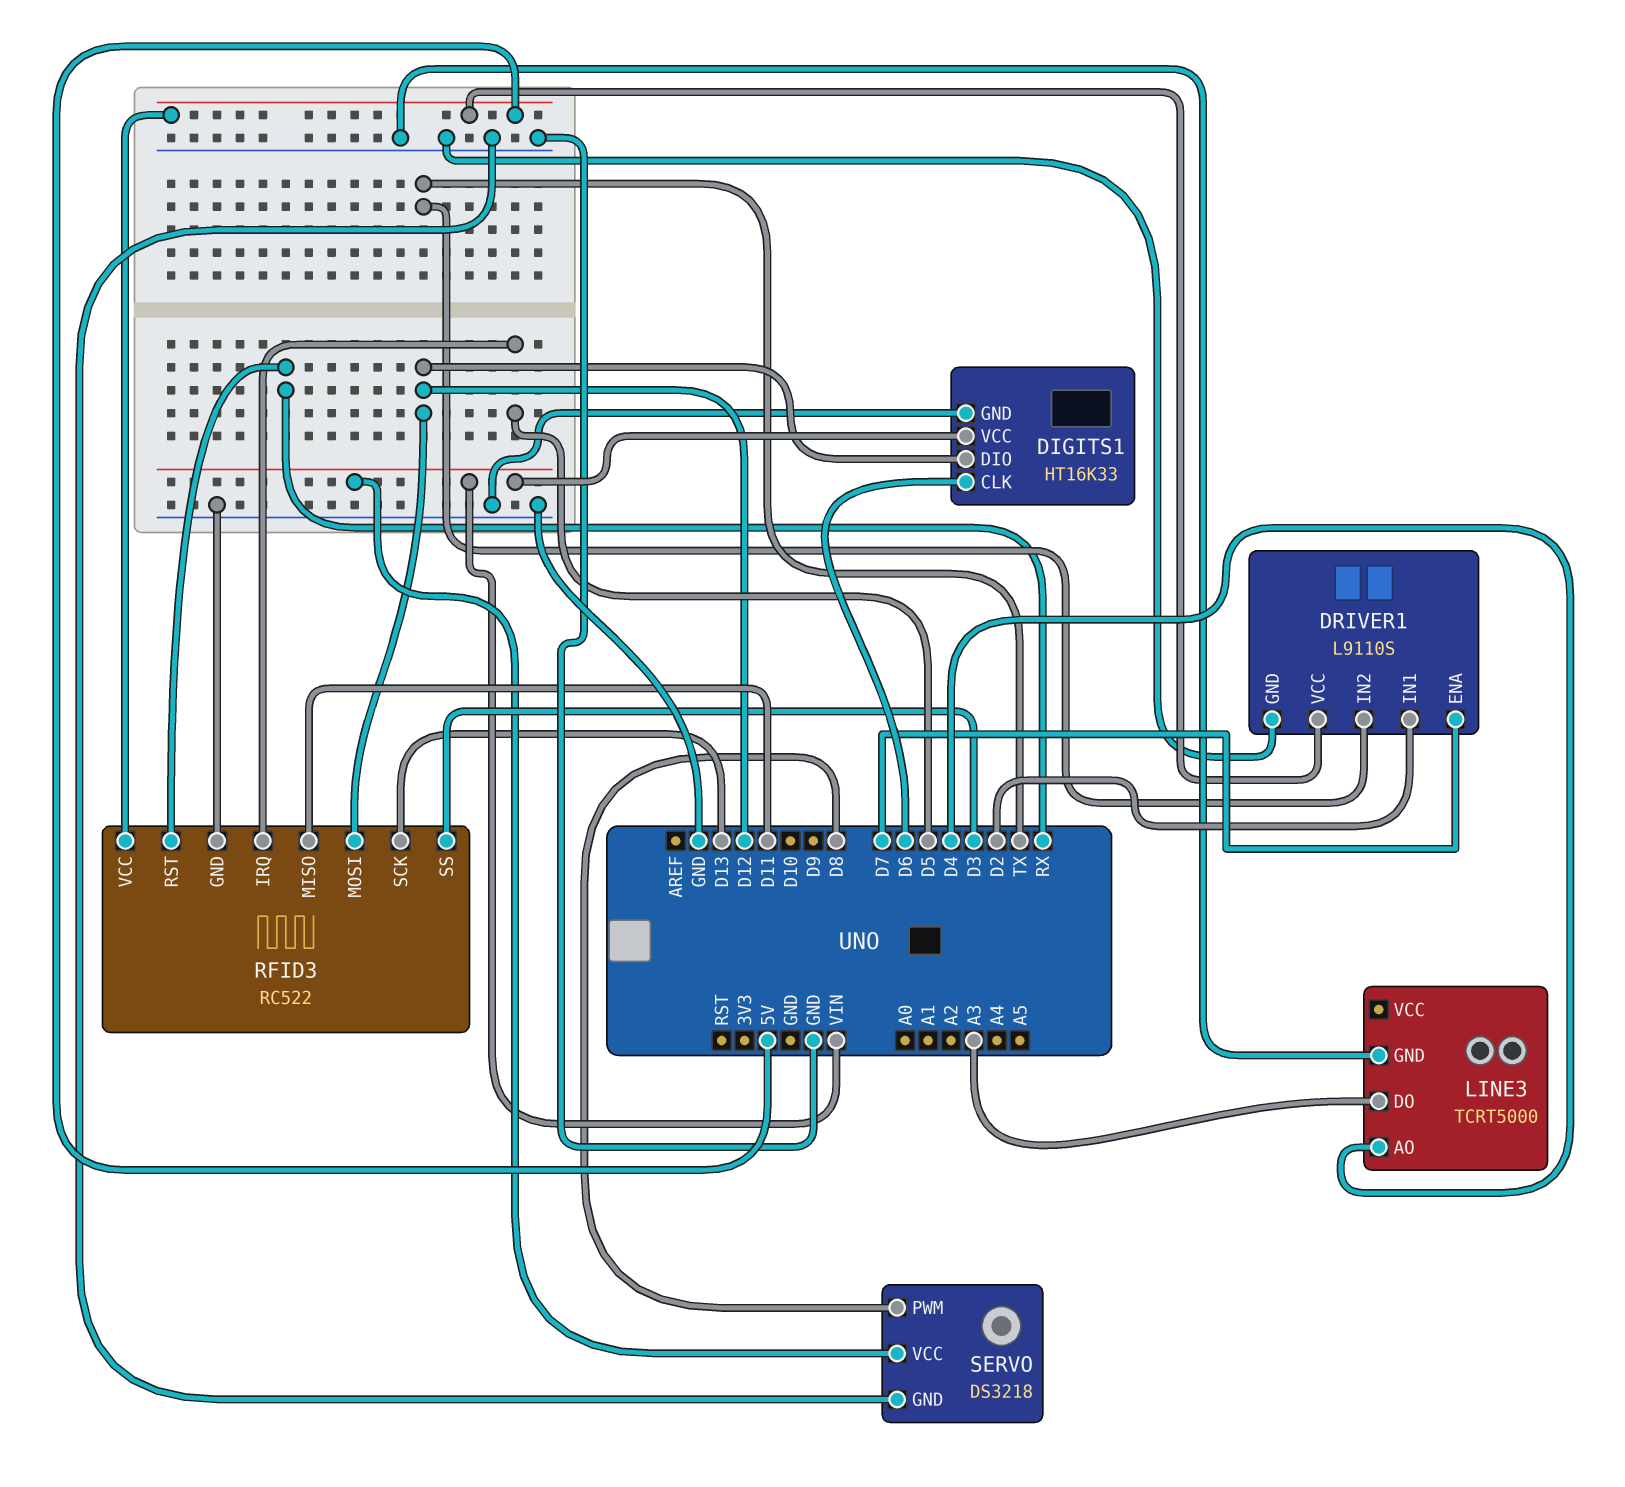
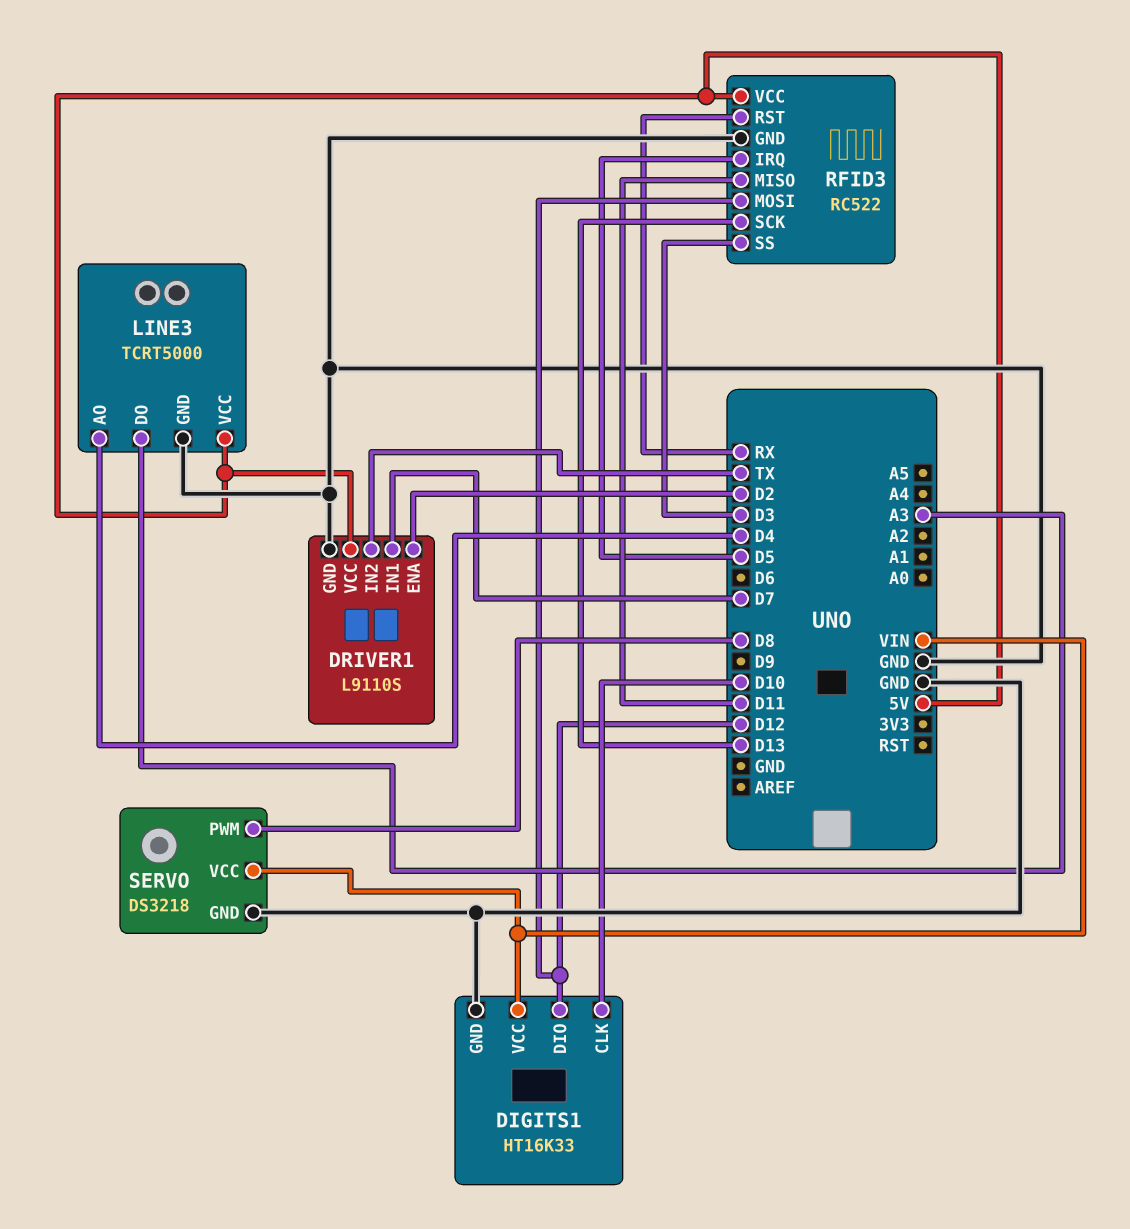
DIGITS1 pin CLK: D6 -> D10
DRIVER1 pin ENA: D7 -> D2
DRIVER1 pin IN1: D2 -> D7
LINE3 pin VCC: none -> 5V

